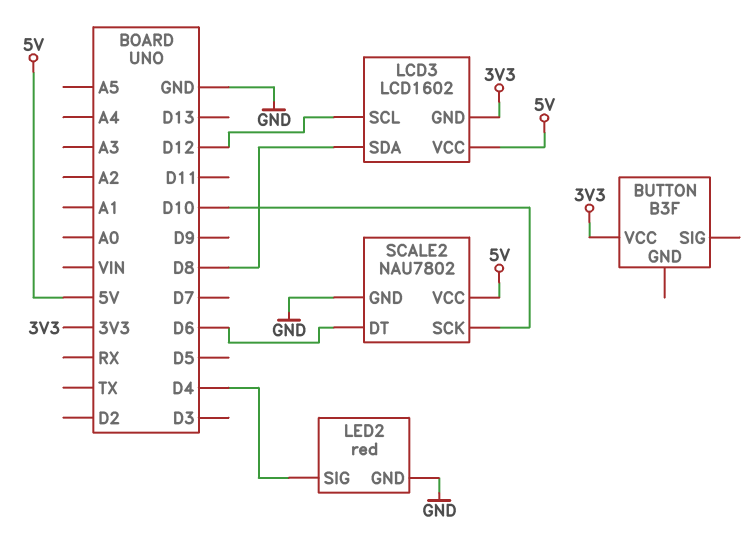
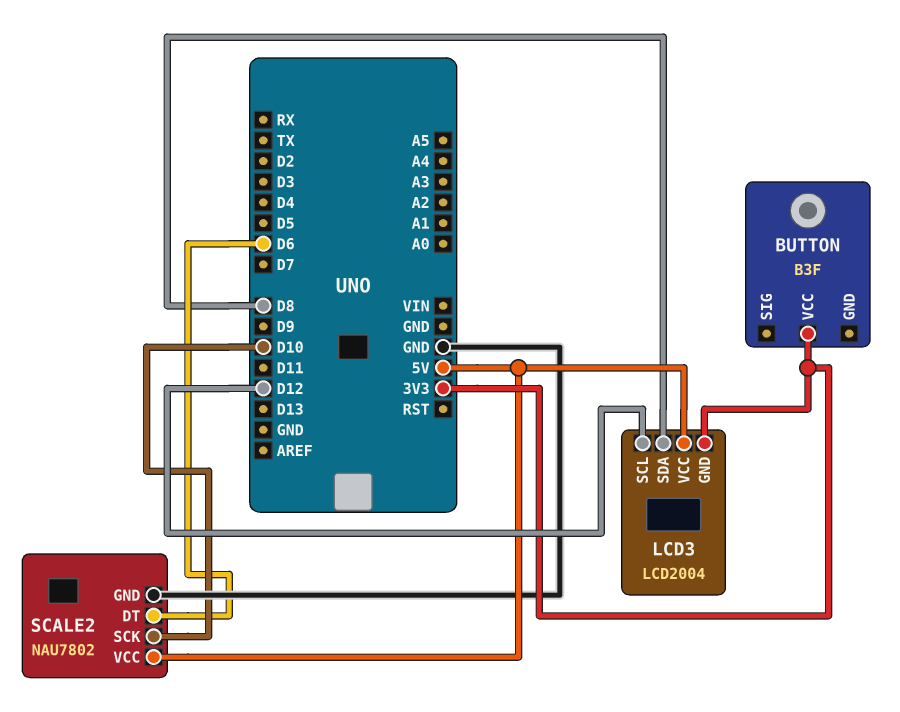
LCD3: LCD1602 -> LCD2004
LED2: red -> none
LED2 pin GND: GND -> none
LED2 pin SIG: D4 -> none

